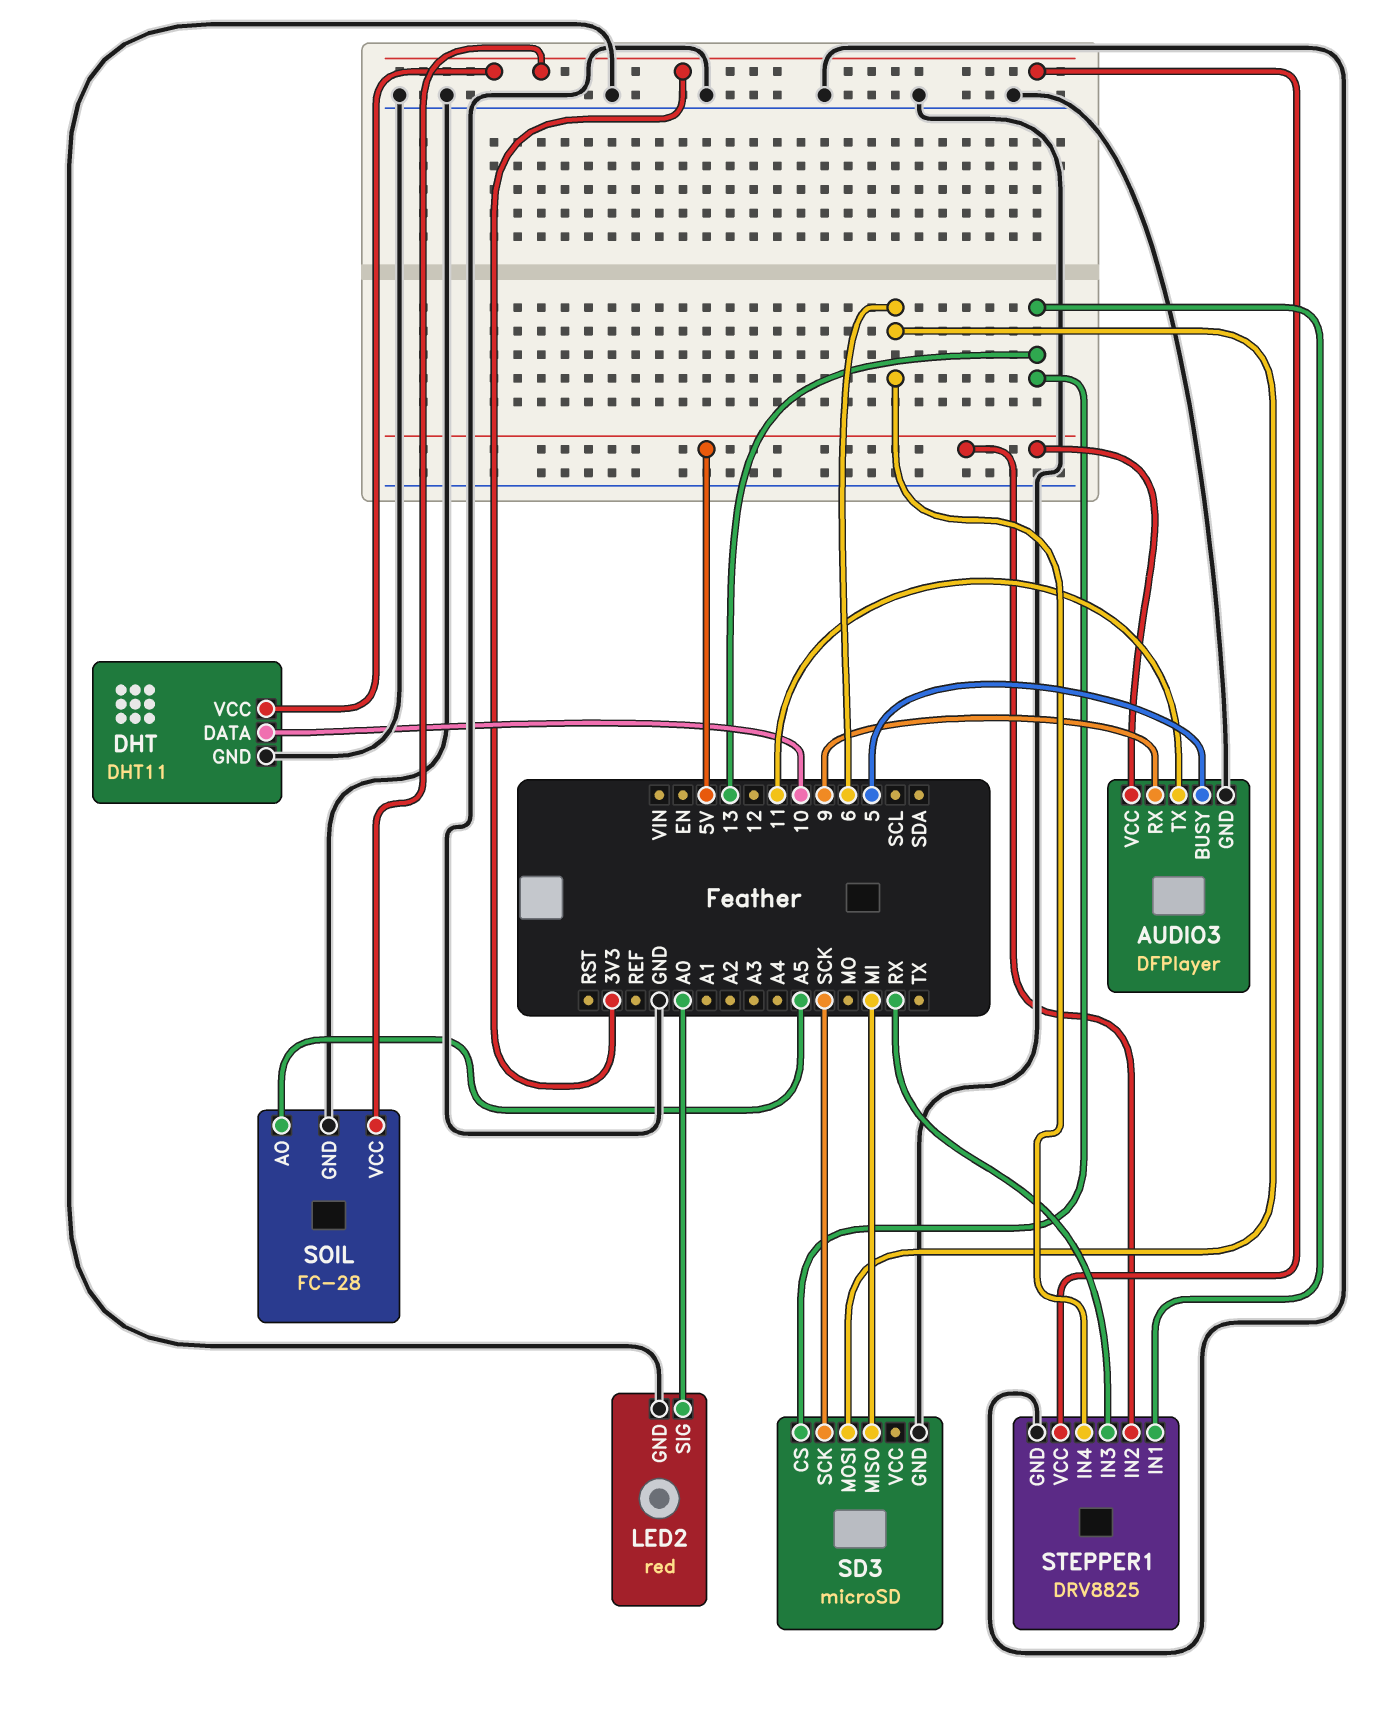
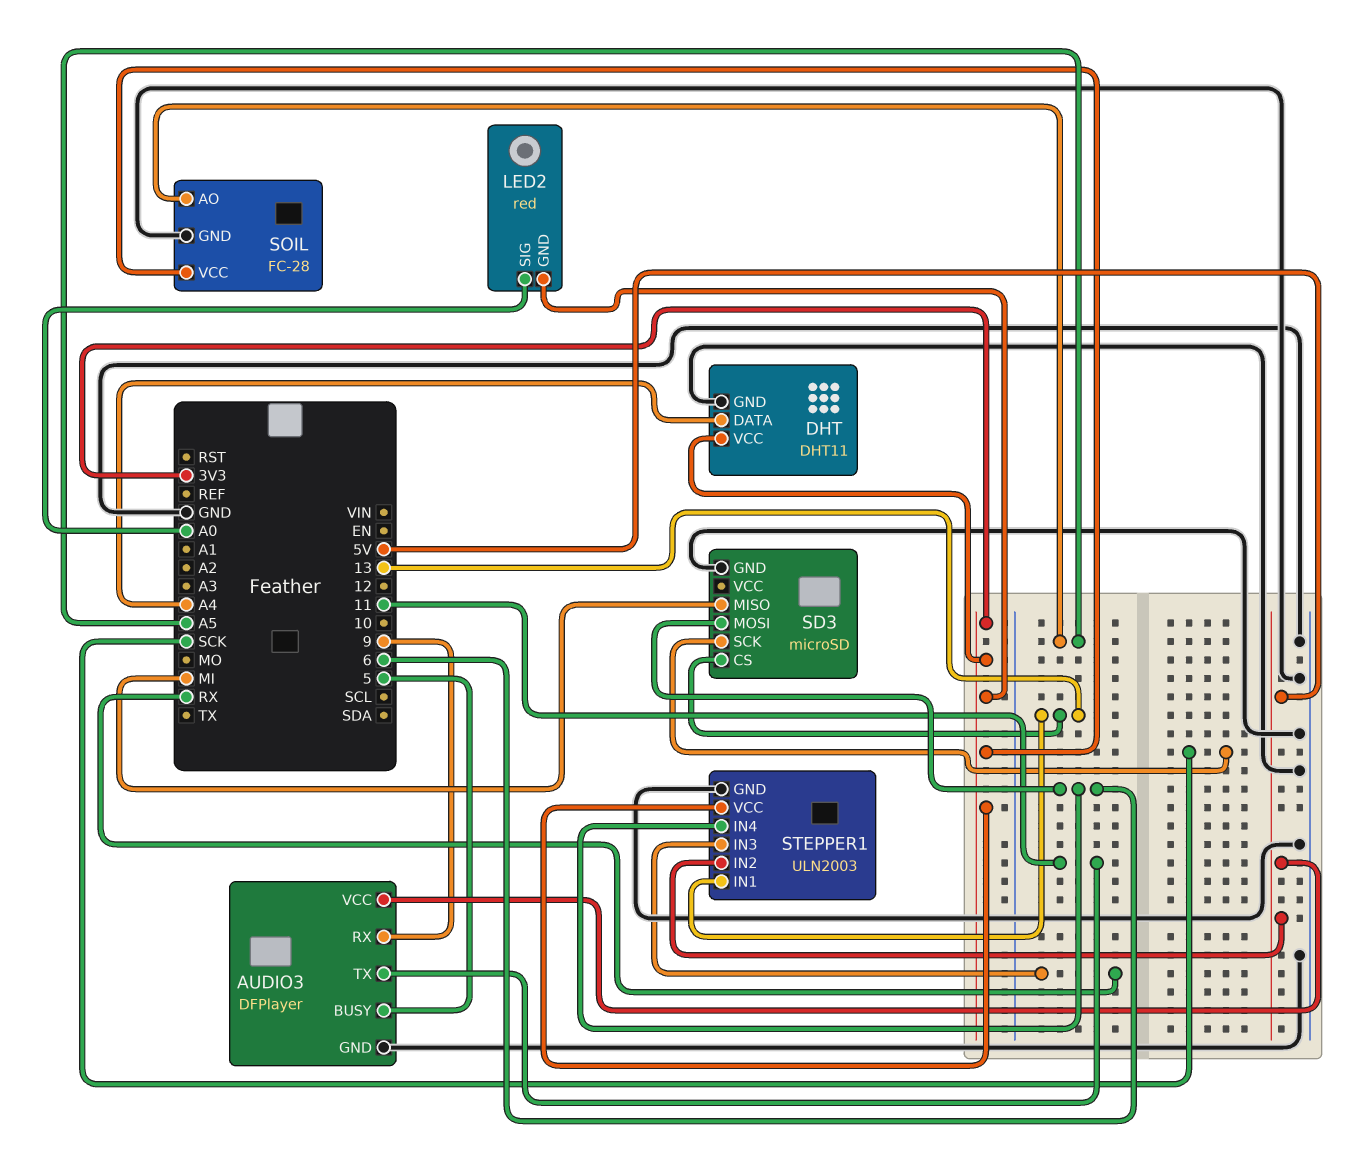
DHT pin DATA: 10 -> A4
LED2 pin GND: GND -> 3V3
STEPPER1: DRV8825 -> ULN2003

